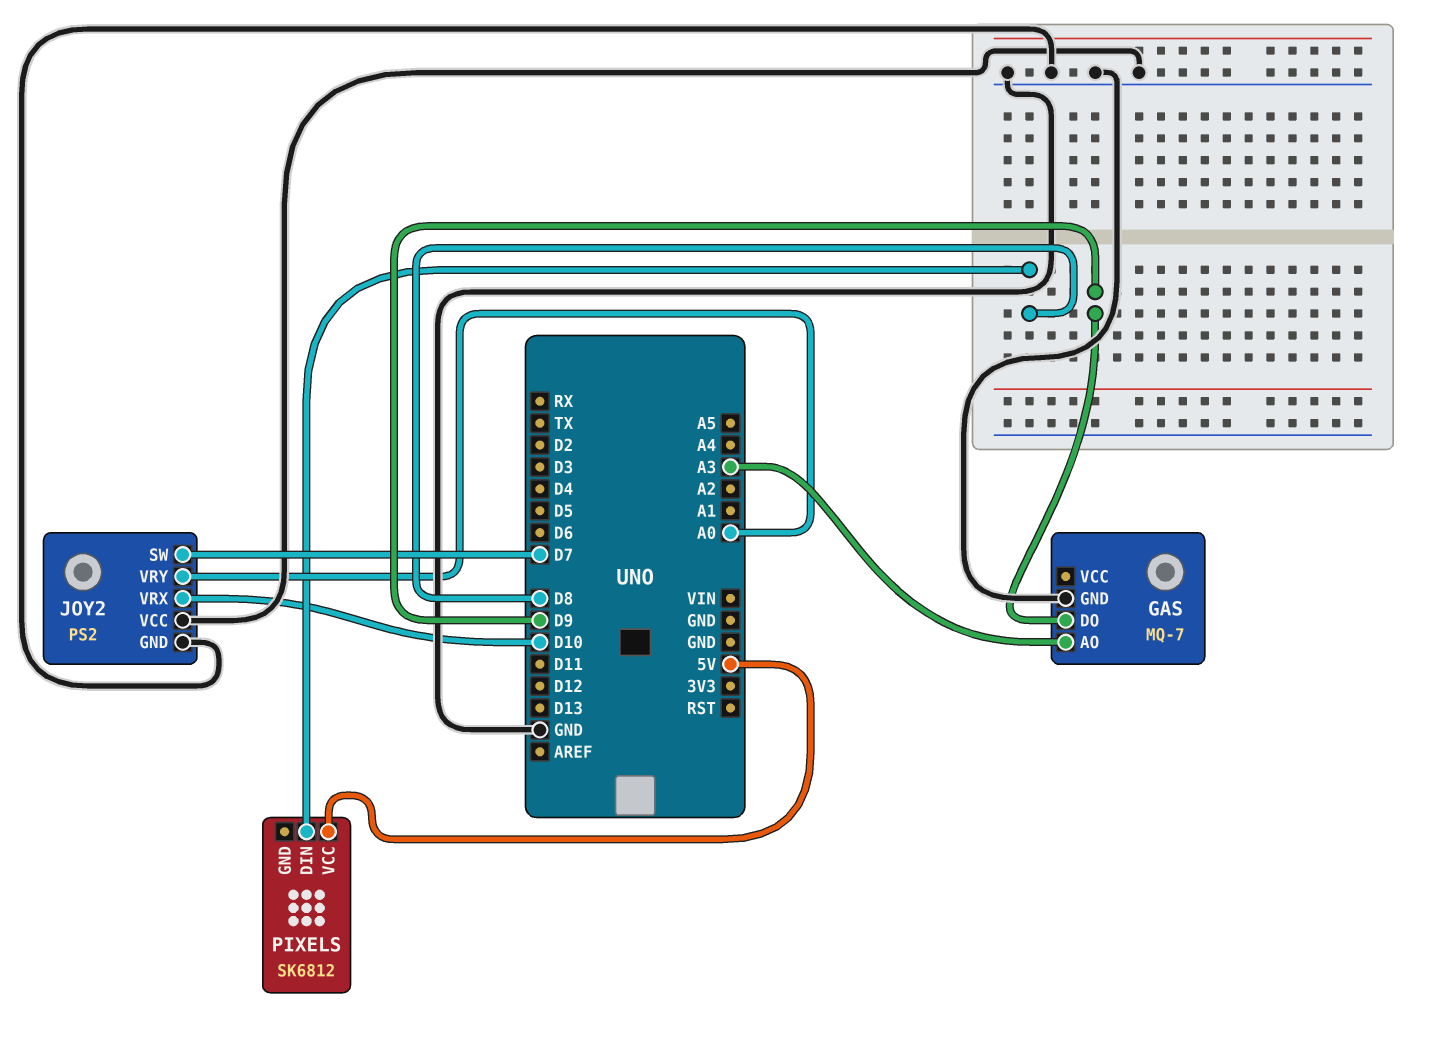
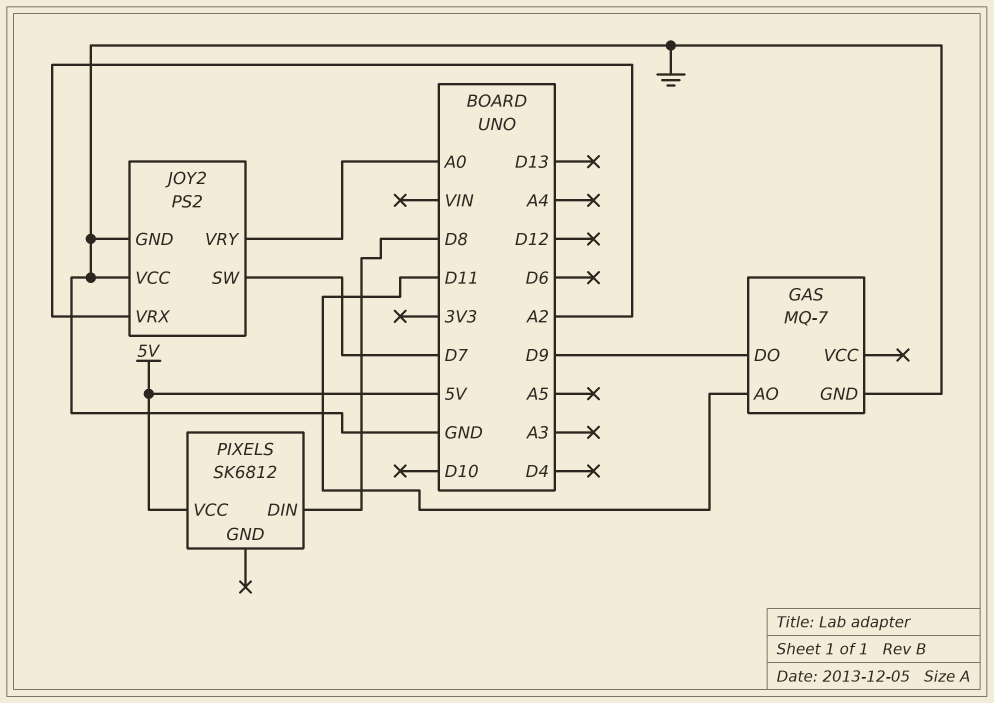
GAS pin AO: A3 -> D11
JOY2 pin VRX: D10 -> A2

